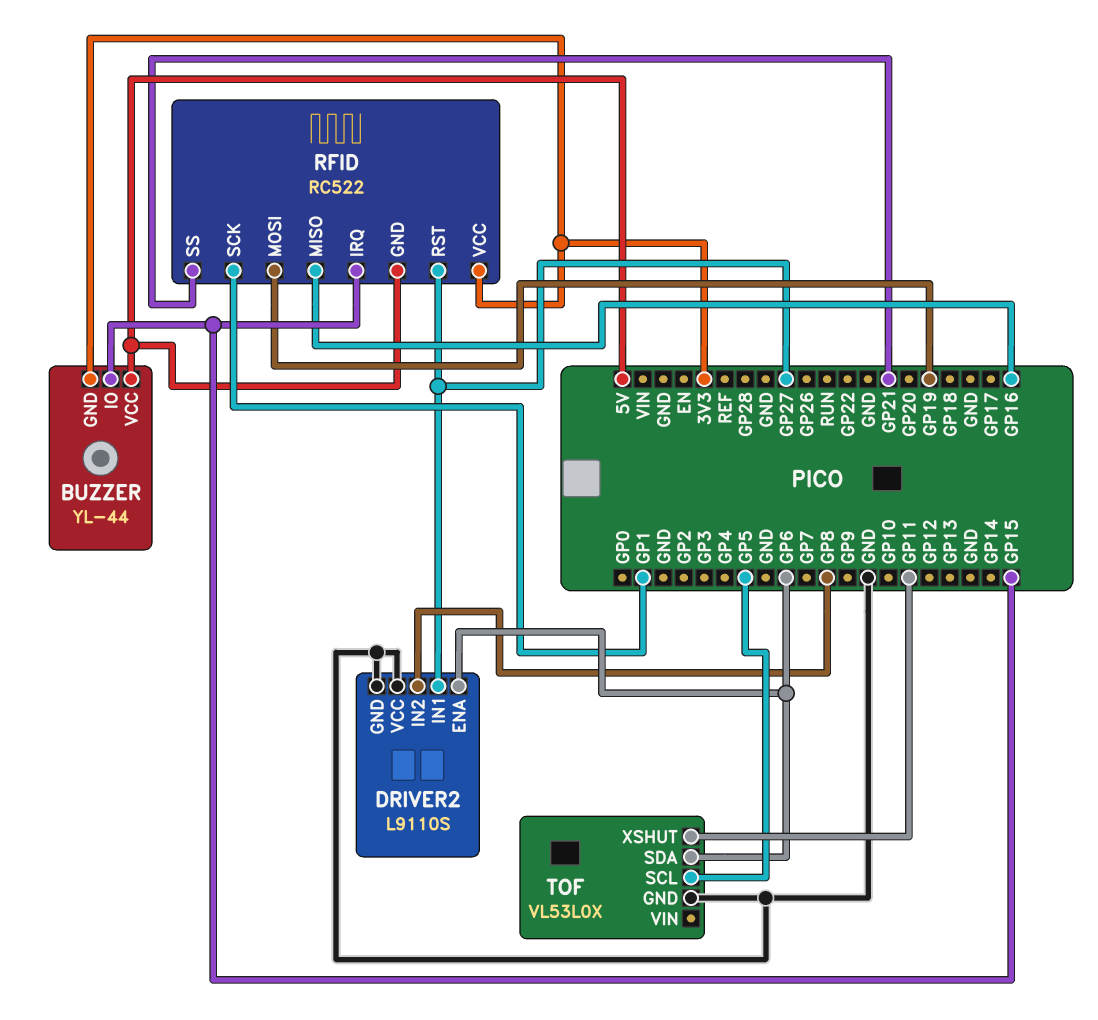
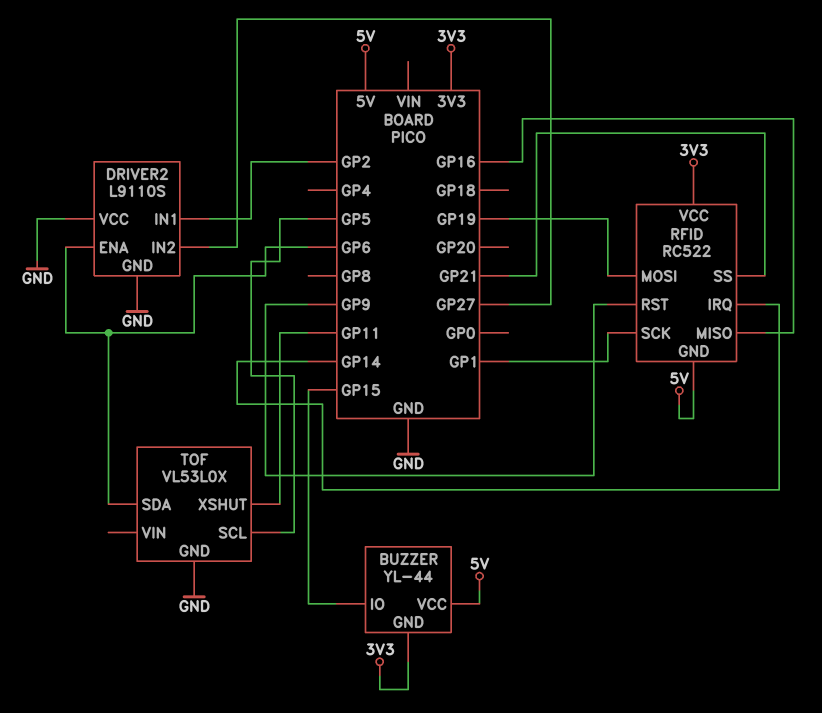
DRIVER2 pin IN1: GP27 -> GP2
DRIVER2 pin IN2: GP8 -> GP27
RFID pin IRQ: GP15 -> GP14
RFID pin RST: GP27 -> GP9

